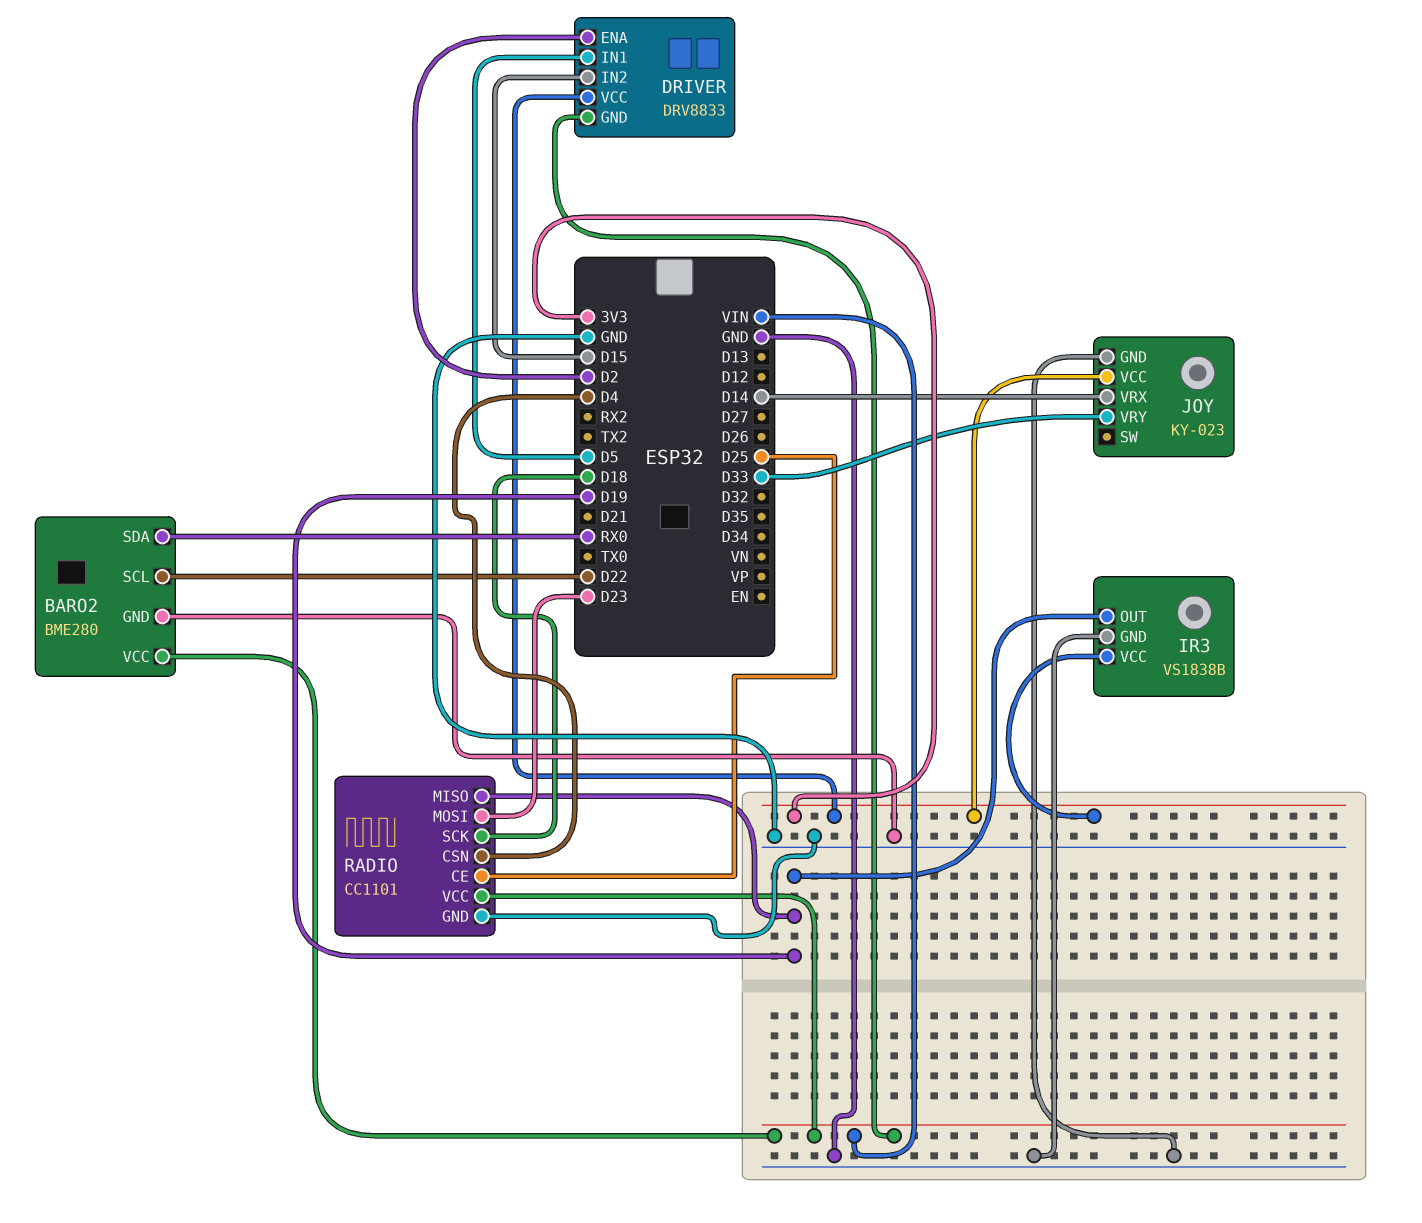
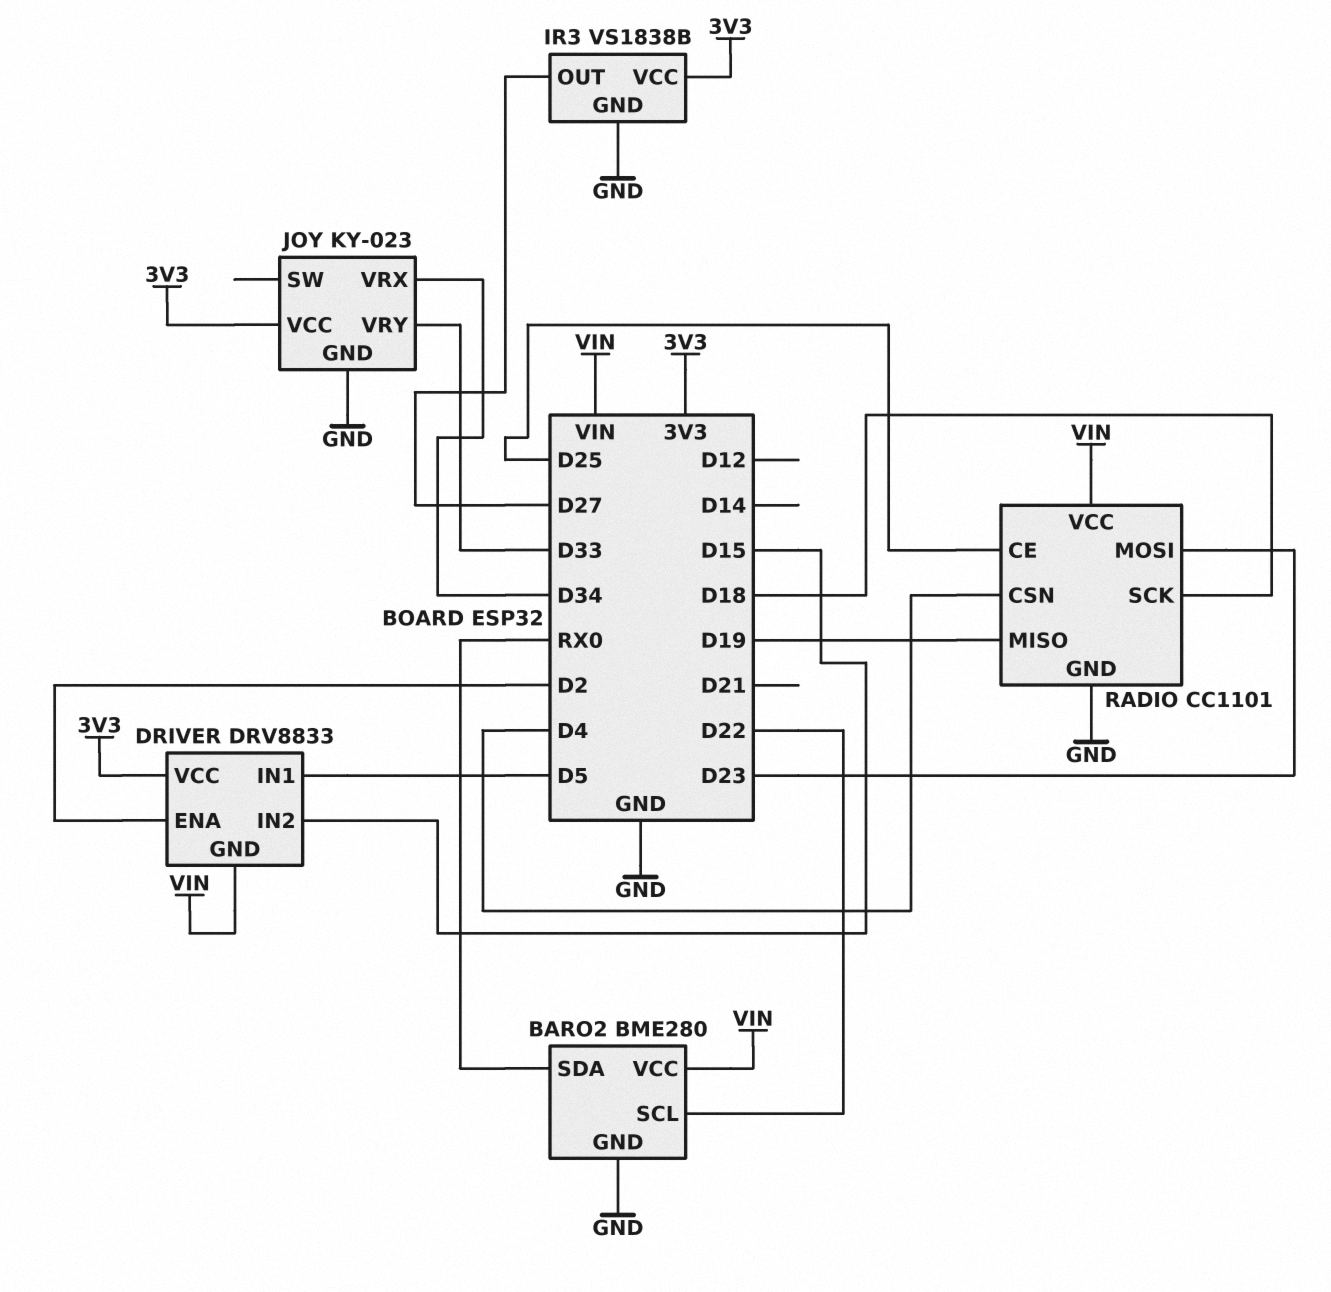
IR3 pin OUT: D19 -> D27
JOY pin VRX: D14 -> D34

